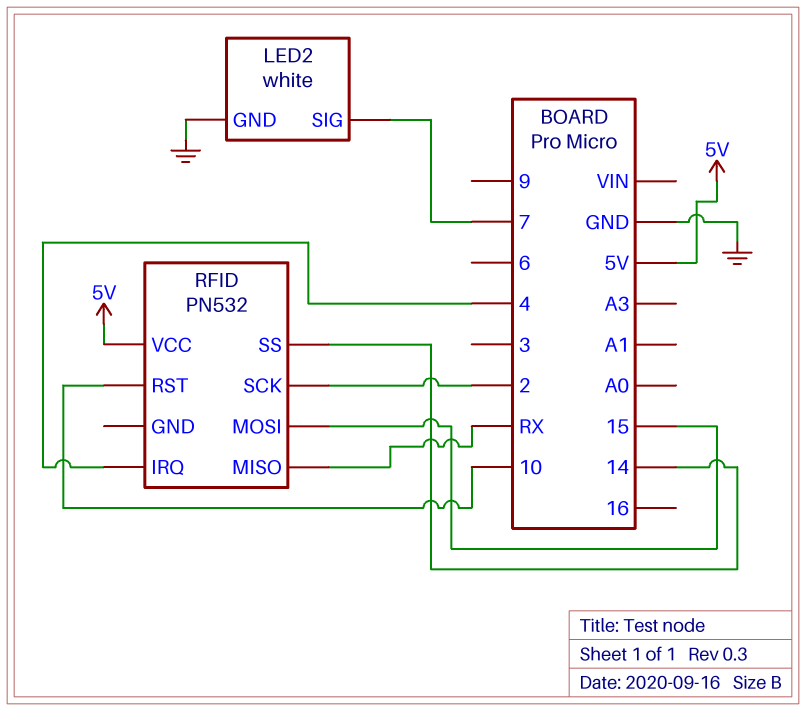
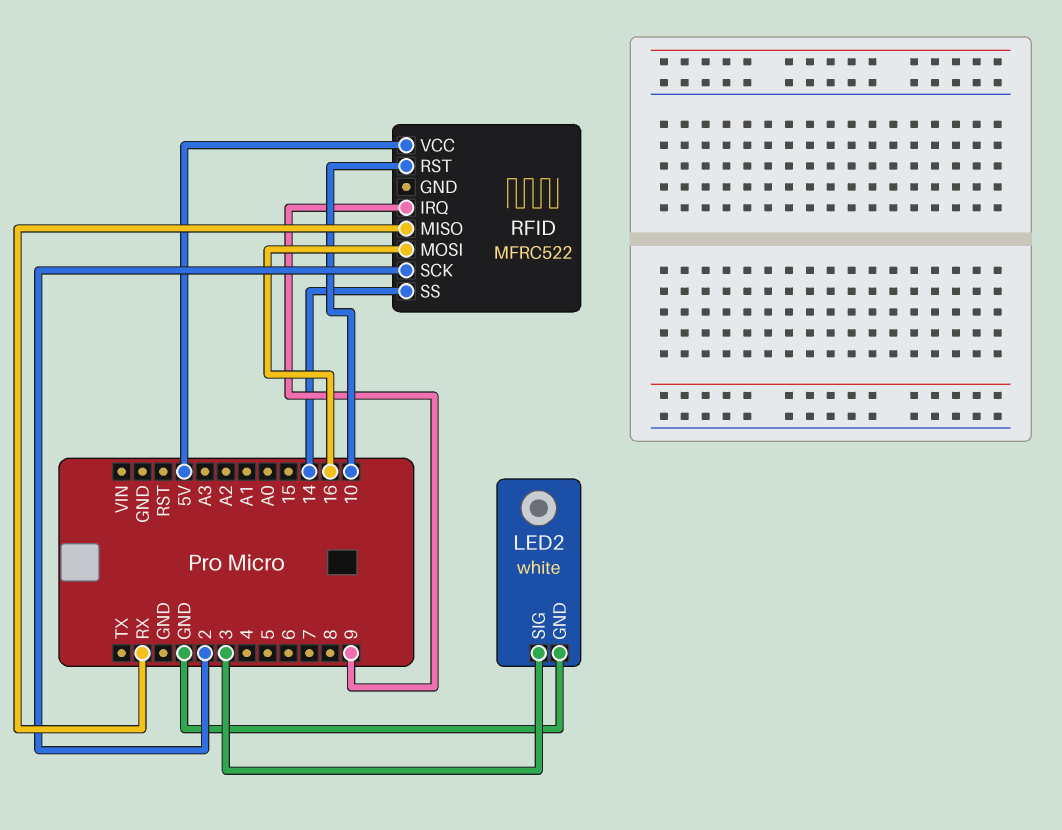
LED2 pin SIG: 7 -> 3
RFID: PN532 -> MFRC522
RFID pin IRQ: 4 -> 9
RFID pin MOSI: 15 -> 16

